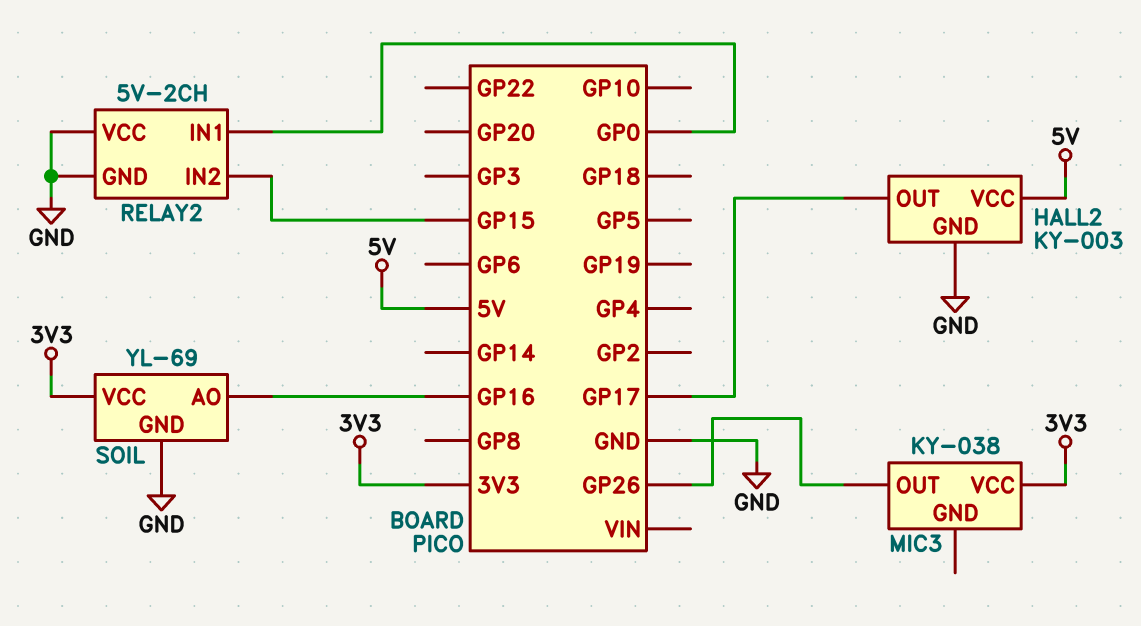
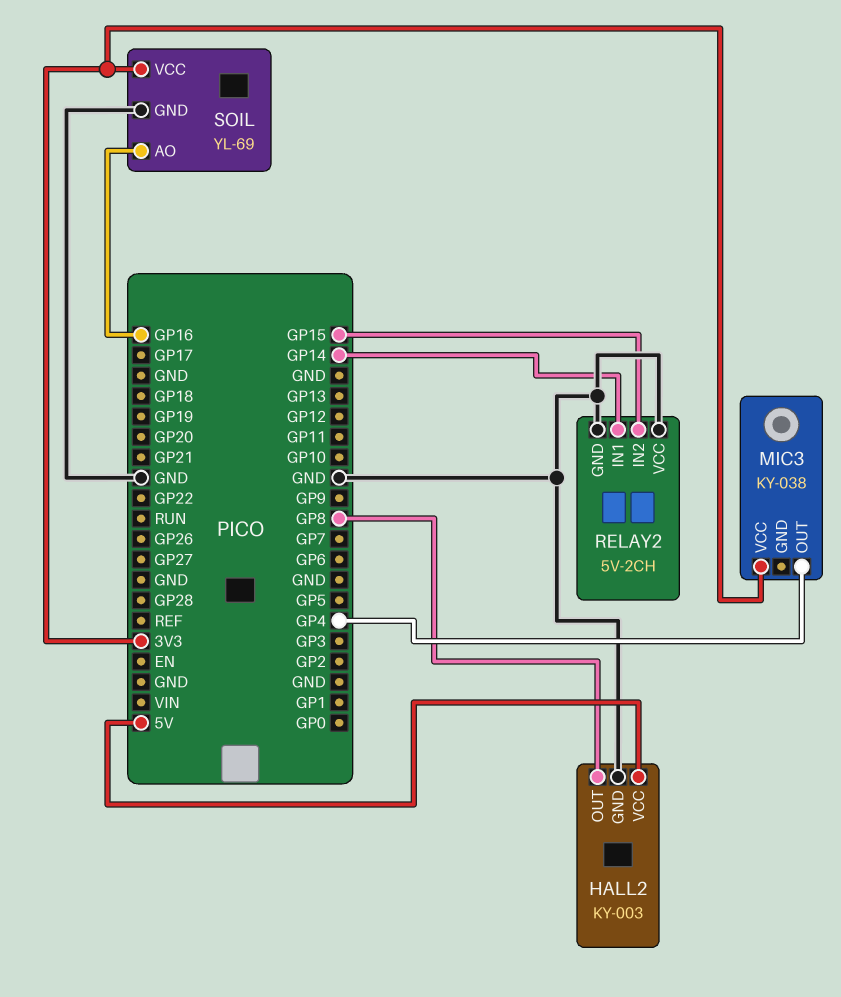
HALL2 pin OUT: GP17 -> GP8
MIC3 pin OUT: GP26 -> GP4
RELAY2 pin IN1: GP0 -> GP14

